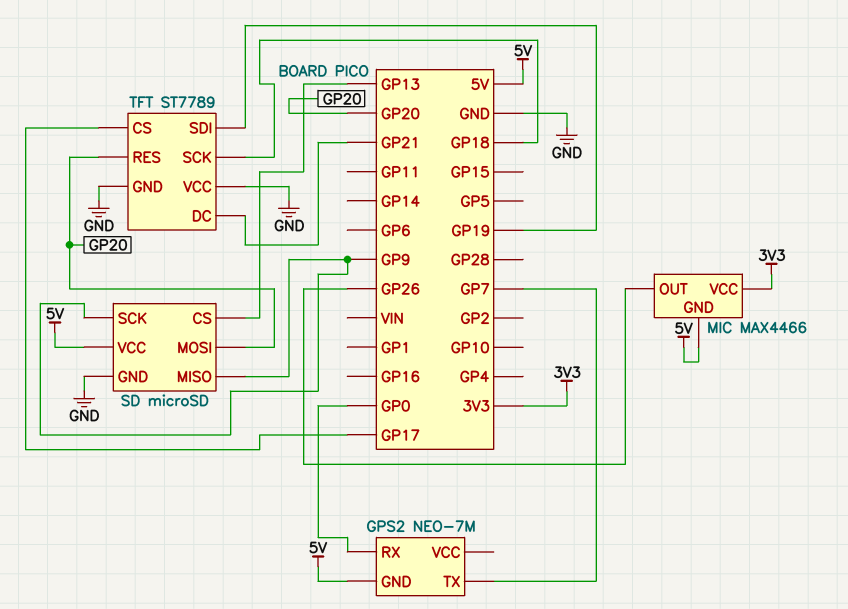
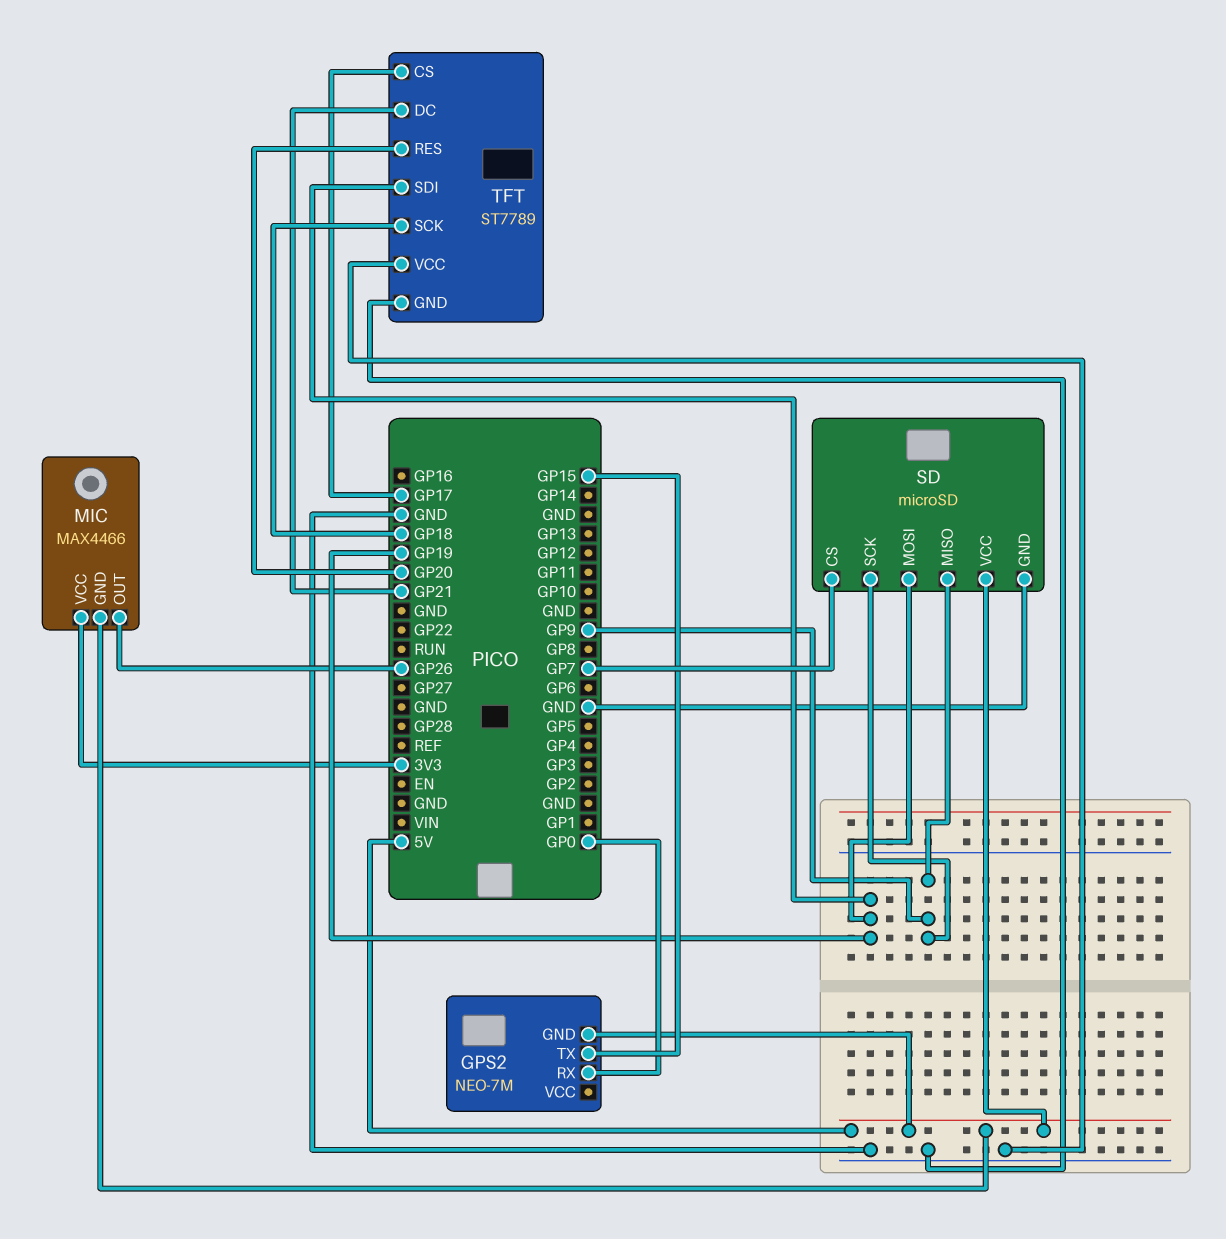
GPS2 pin TX: GP7 -> GP15
SD pin CS: GP13 -> GP7
SD pin MOSI: GP20 -> GP19

